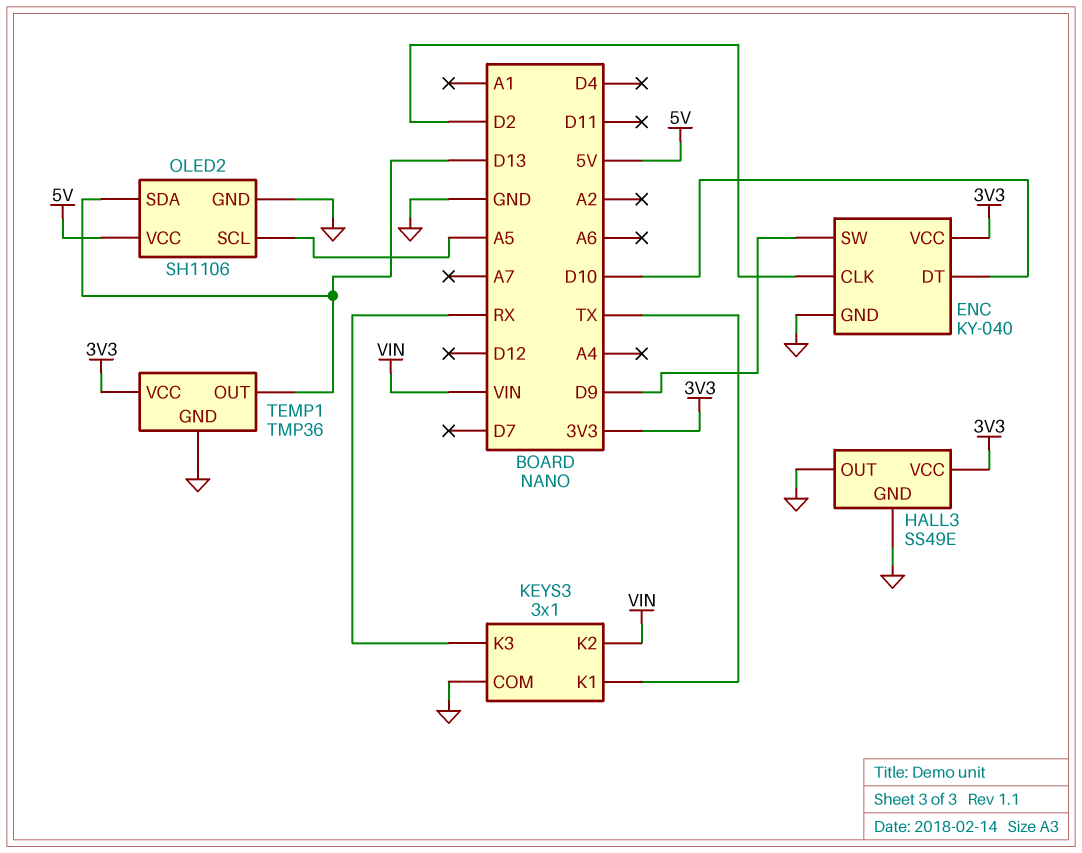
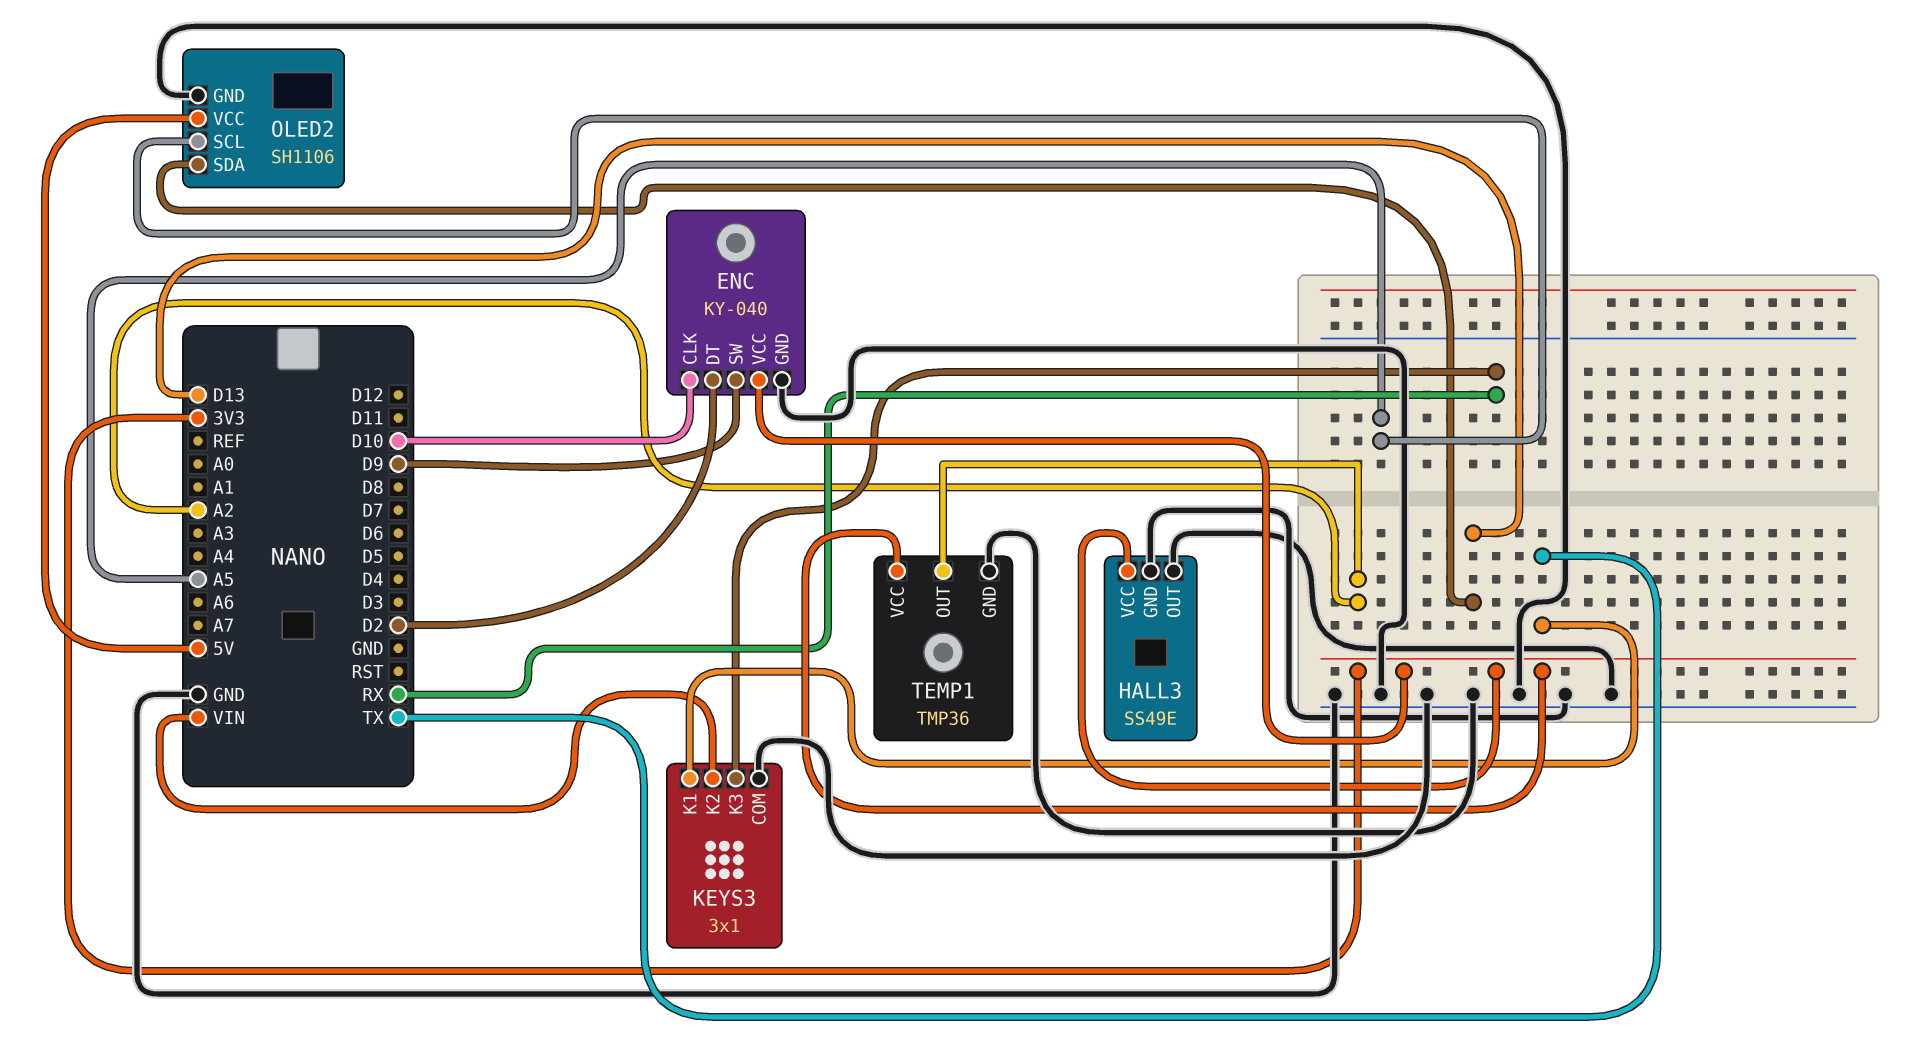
ENC pin CLK: D2 -> D10
ENC pin DT: D10 -> D2
TEMP1 pin OUT: D13 -> A2

